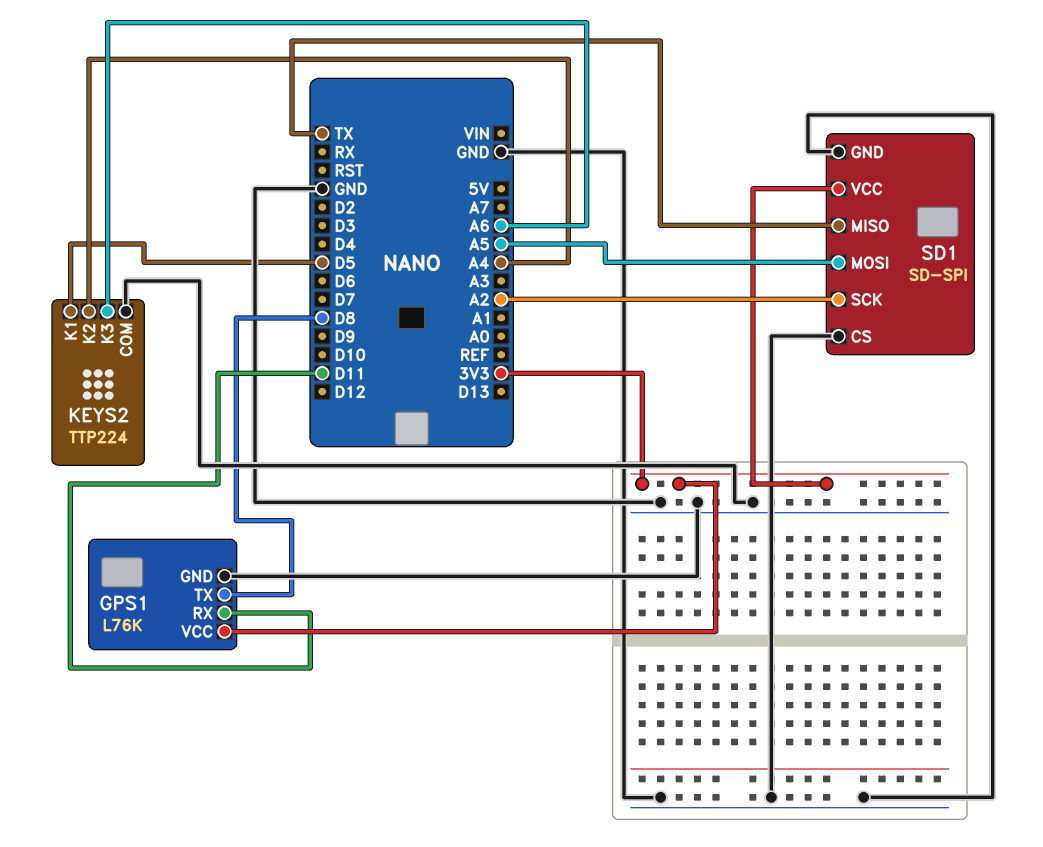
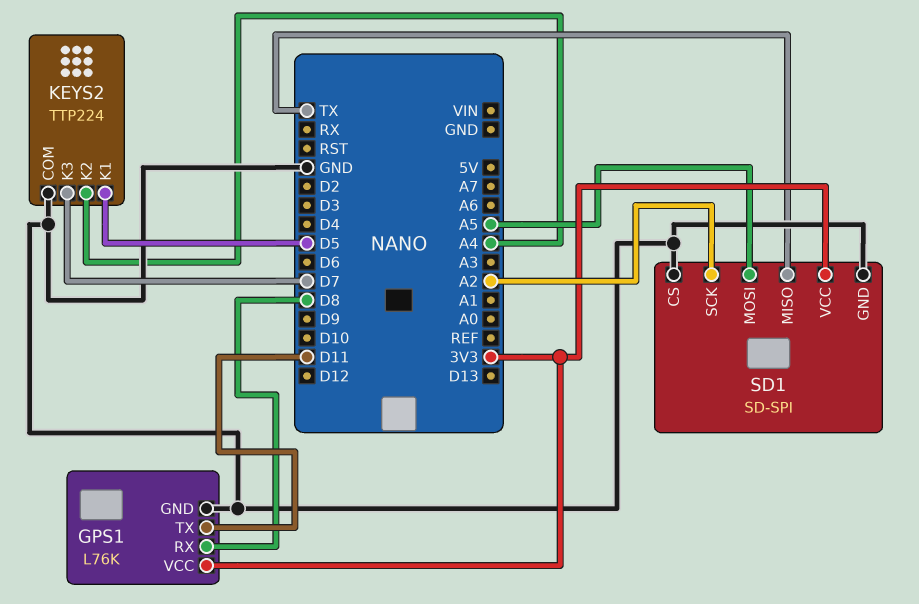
GPS1 pin RX: D11 -> D8
GPS1 pin TX: D8 -> D11
KEYS2 pin K3: A6 -> D7

